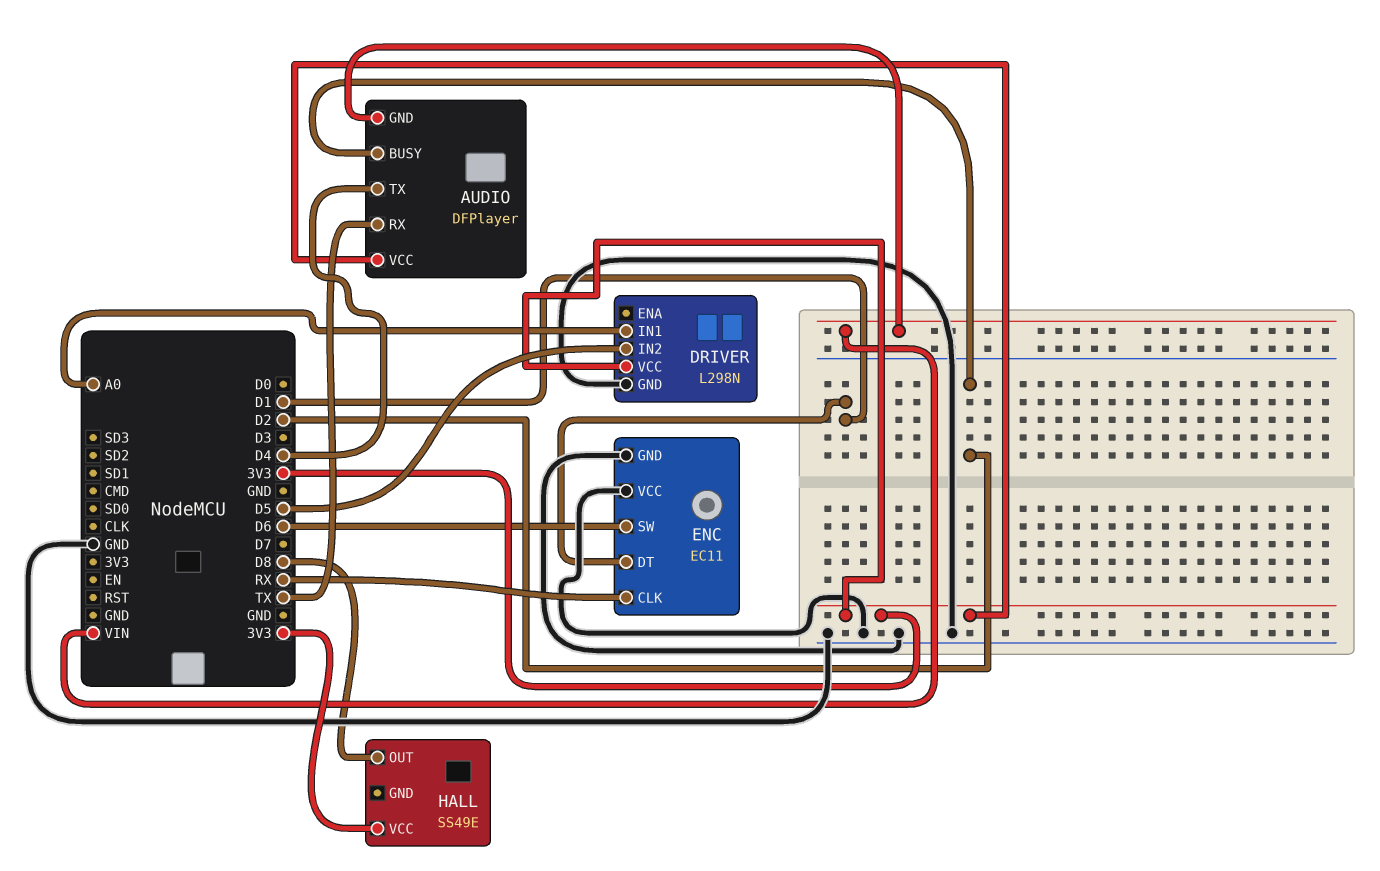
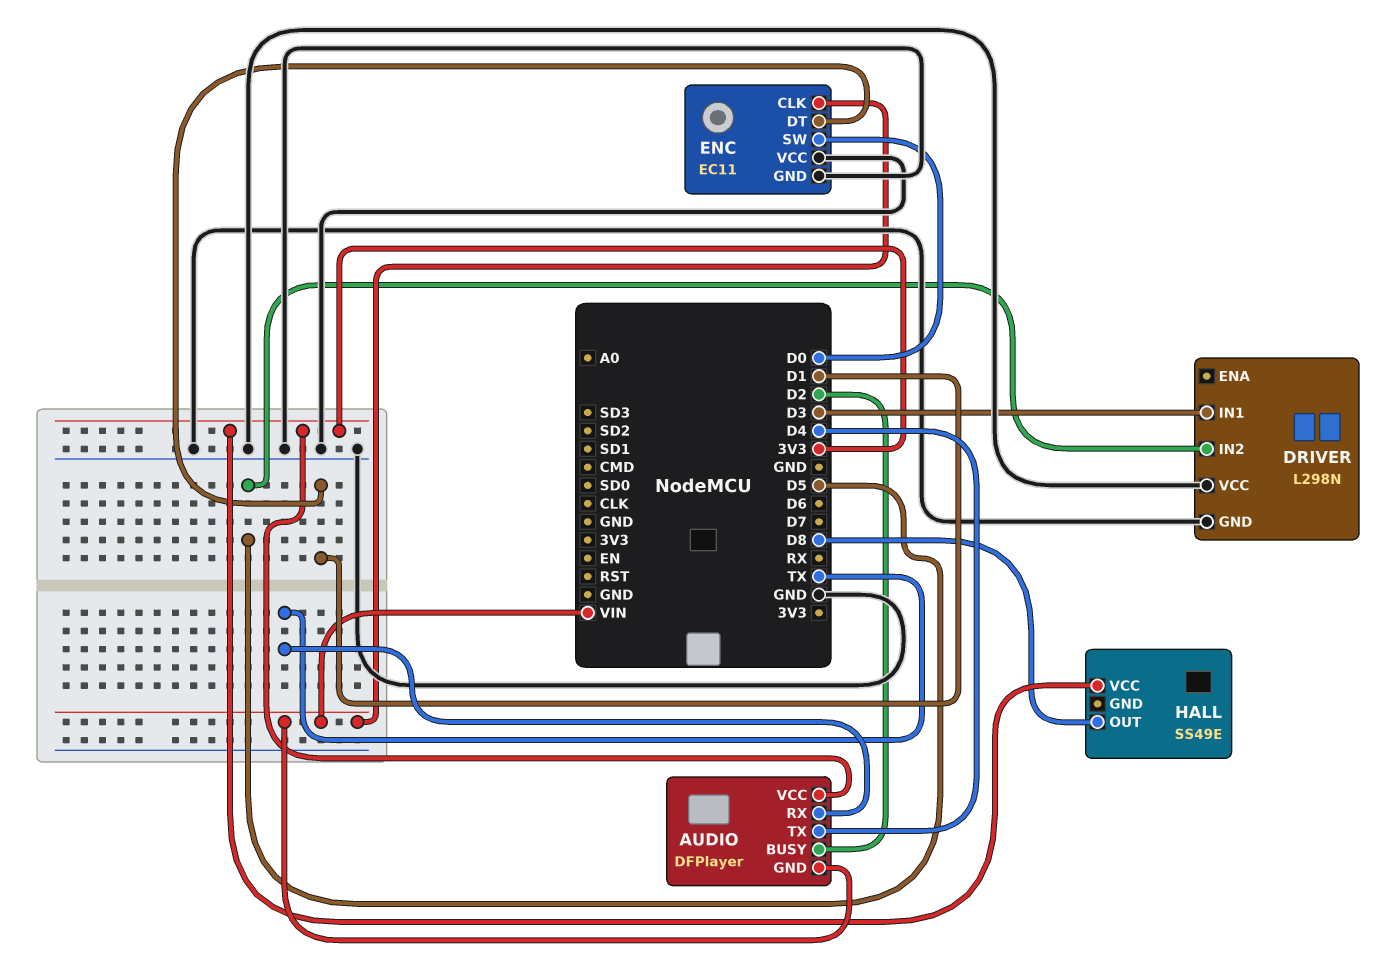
DRIVER pin IN1: A0 -> D3
DRIVER pin VCC: 3V3 -> GND
ENC pin CLK: RX -> VIN
ENC pin SW: D6 -> D0

